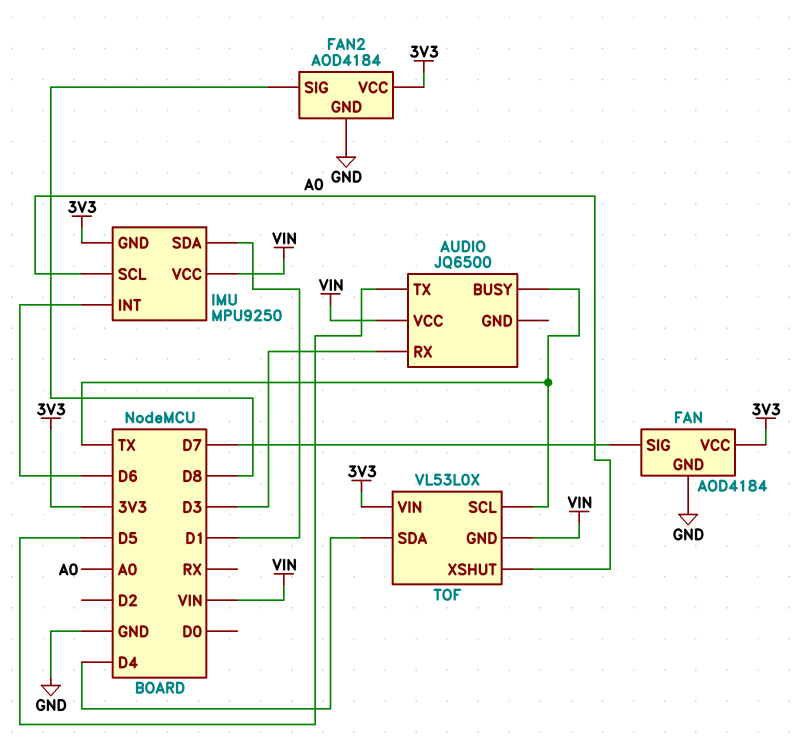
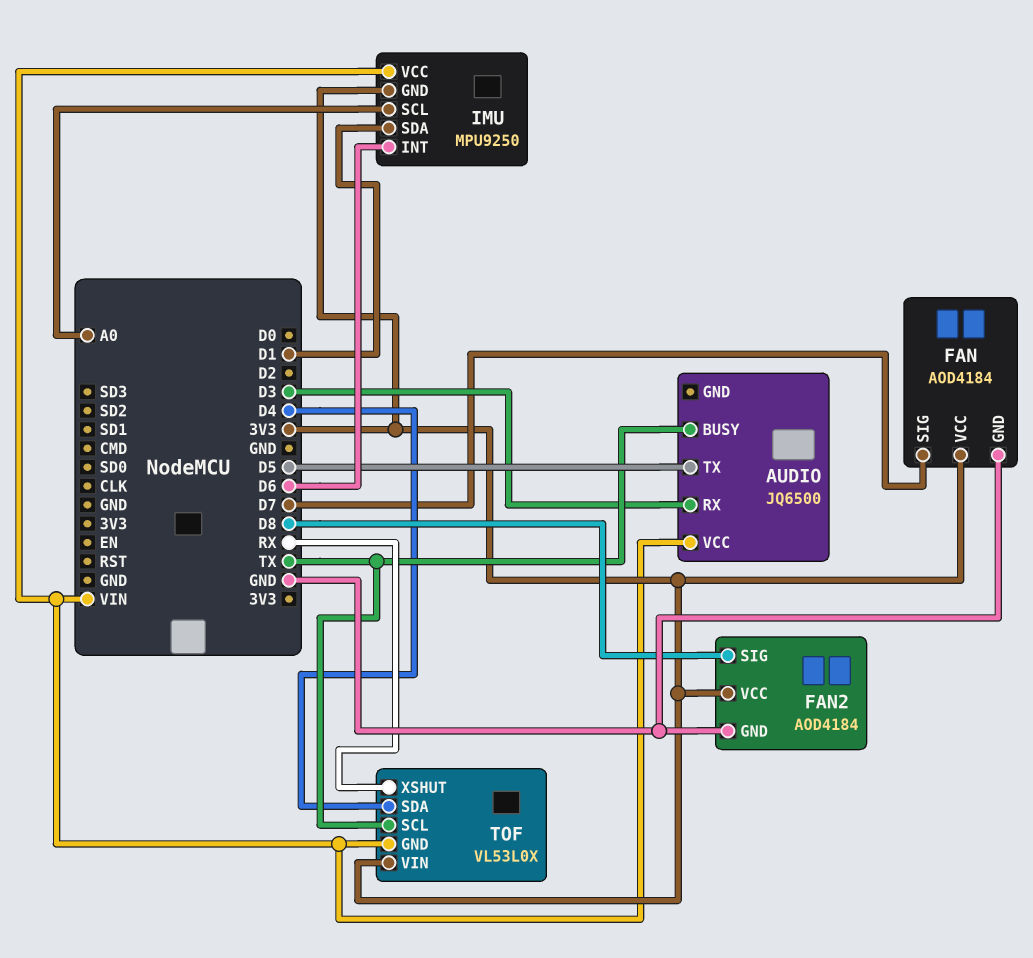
TOF pin XSHUT: A0 -> RX

